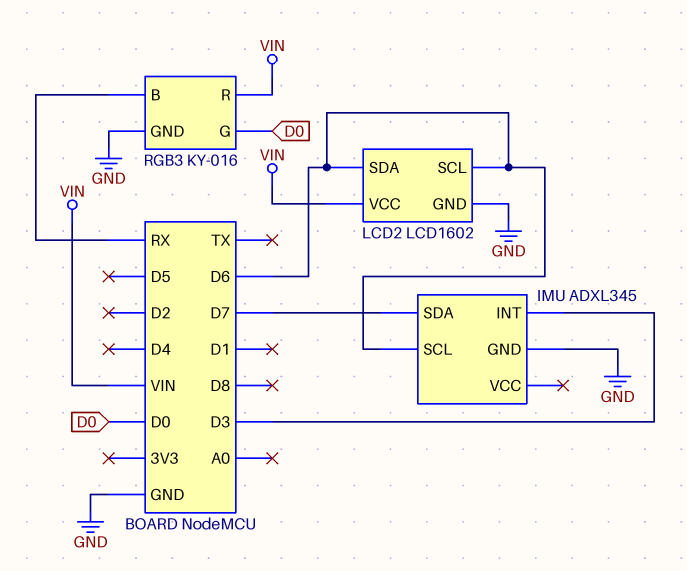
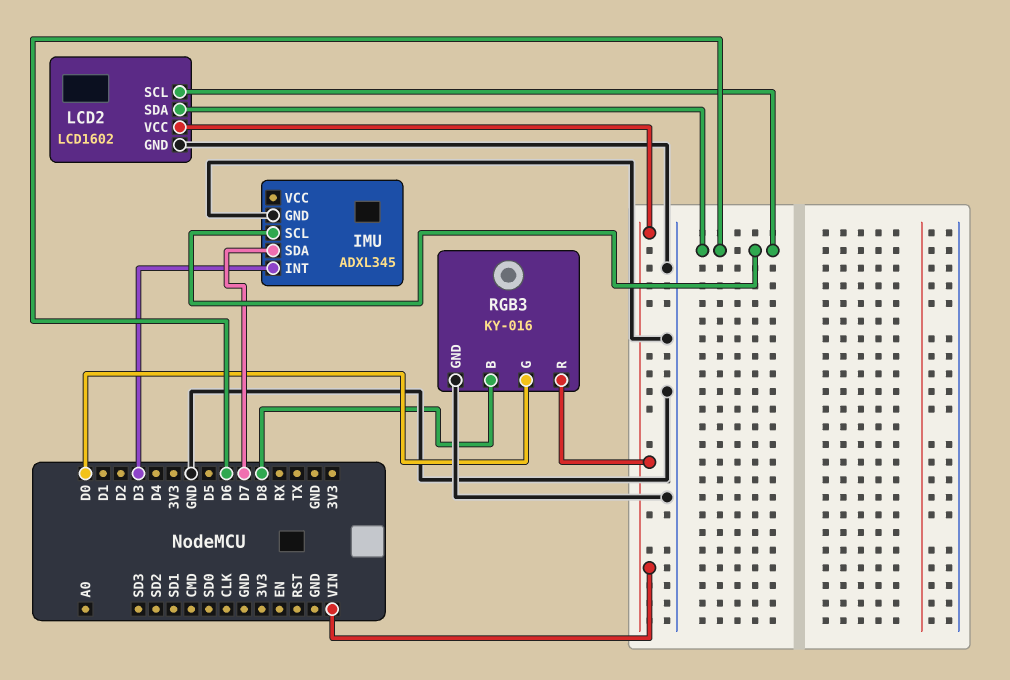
RGB3 pin B: RX -> D8

